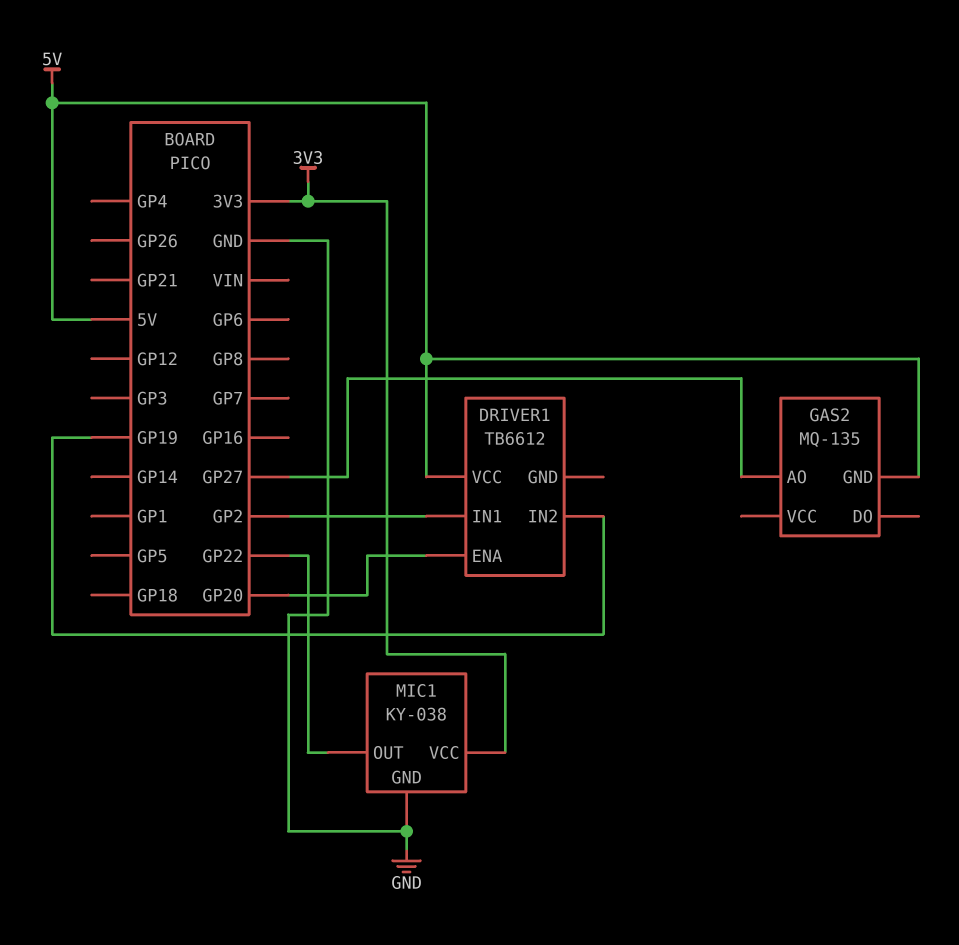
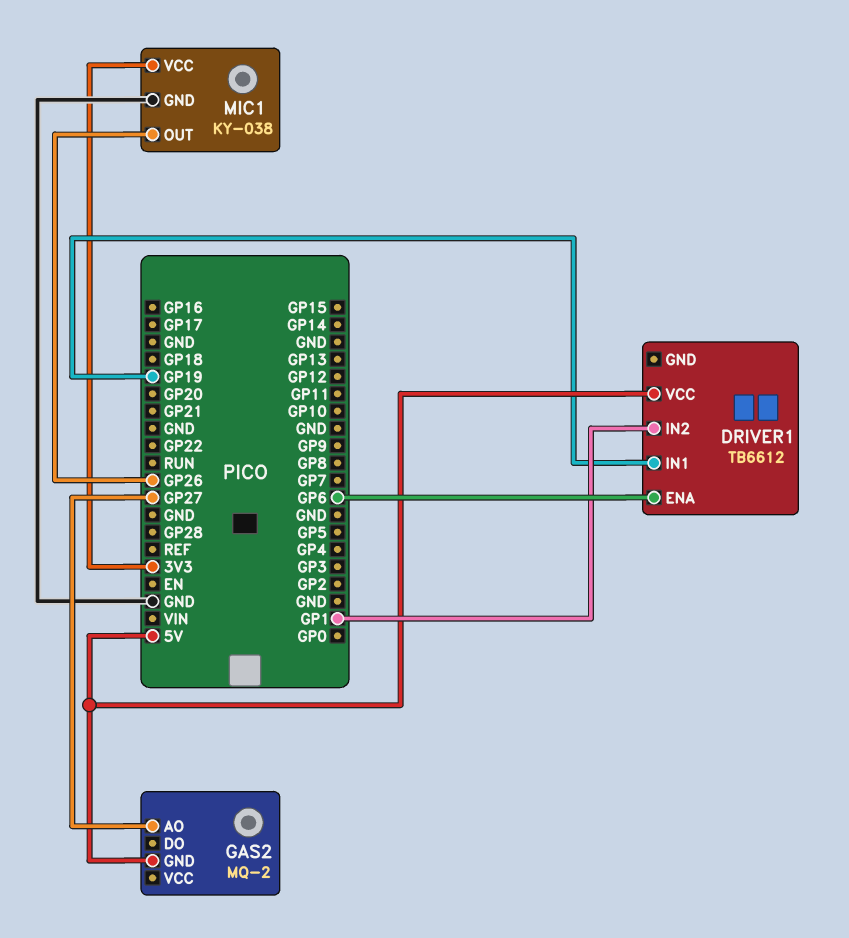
DRIVER1 pin ENA: GP20 -> GP6
DRIVER1 pin IN1: GP2 -> GP19
DRIVER1 pin IN2: GP19 -> GP1
GAS2: MQ-135 -> MQ-2
MIC1 pin OUT: GP22 -> GP26

